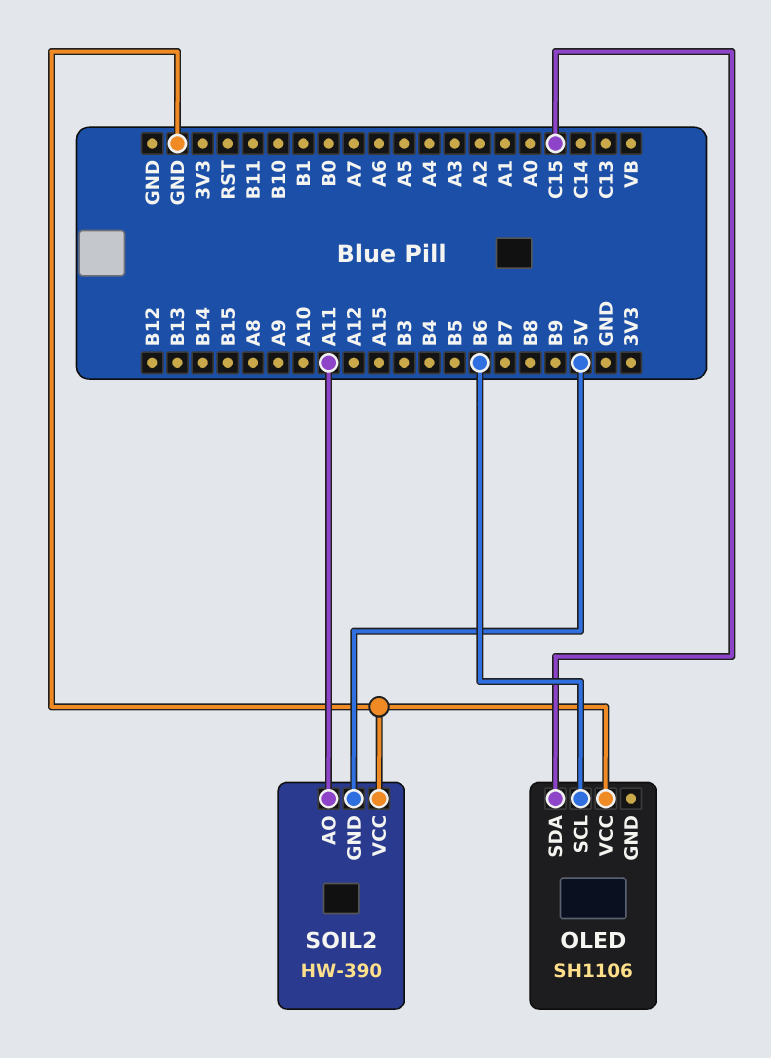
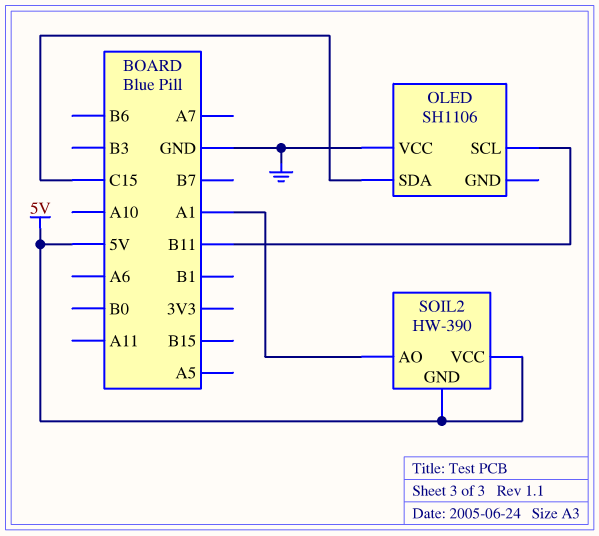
OLED pin SCL: B6 -> B11
SOIL2 pin AO: A11 -> A1
SOIL2 pin VCC: GND -> 5V

